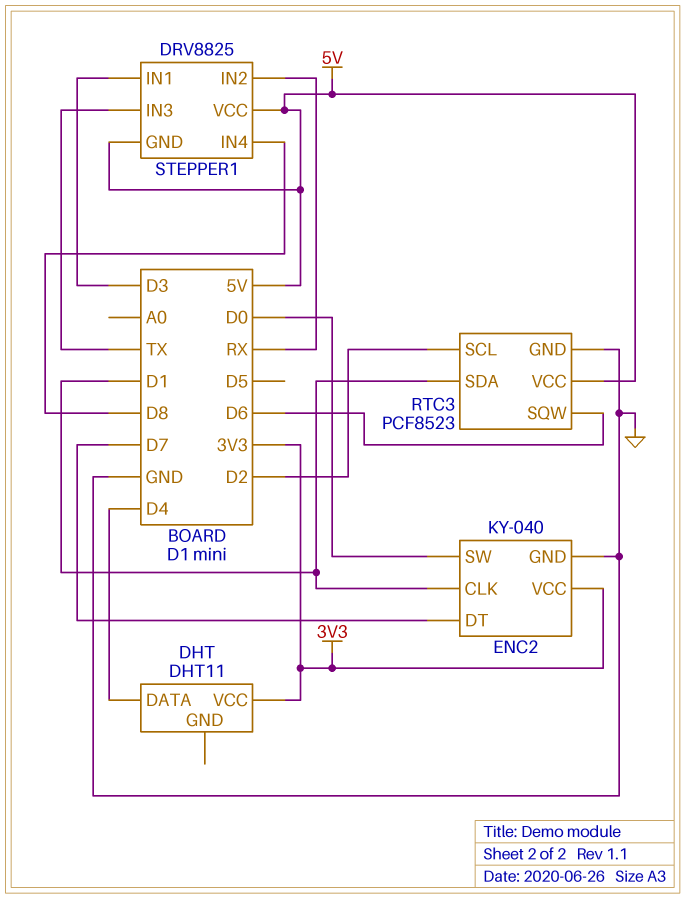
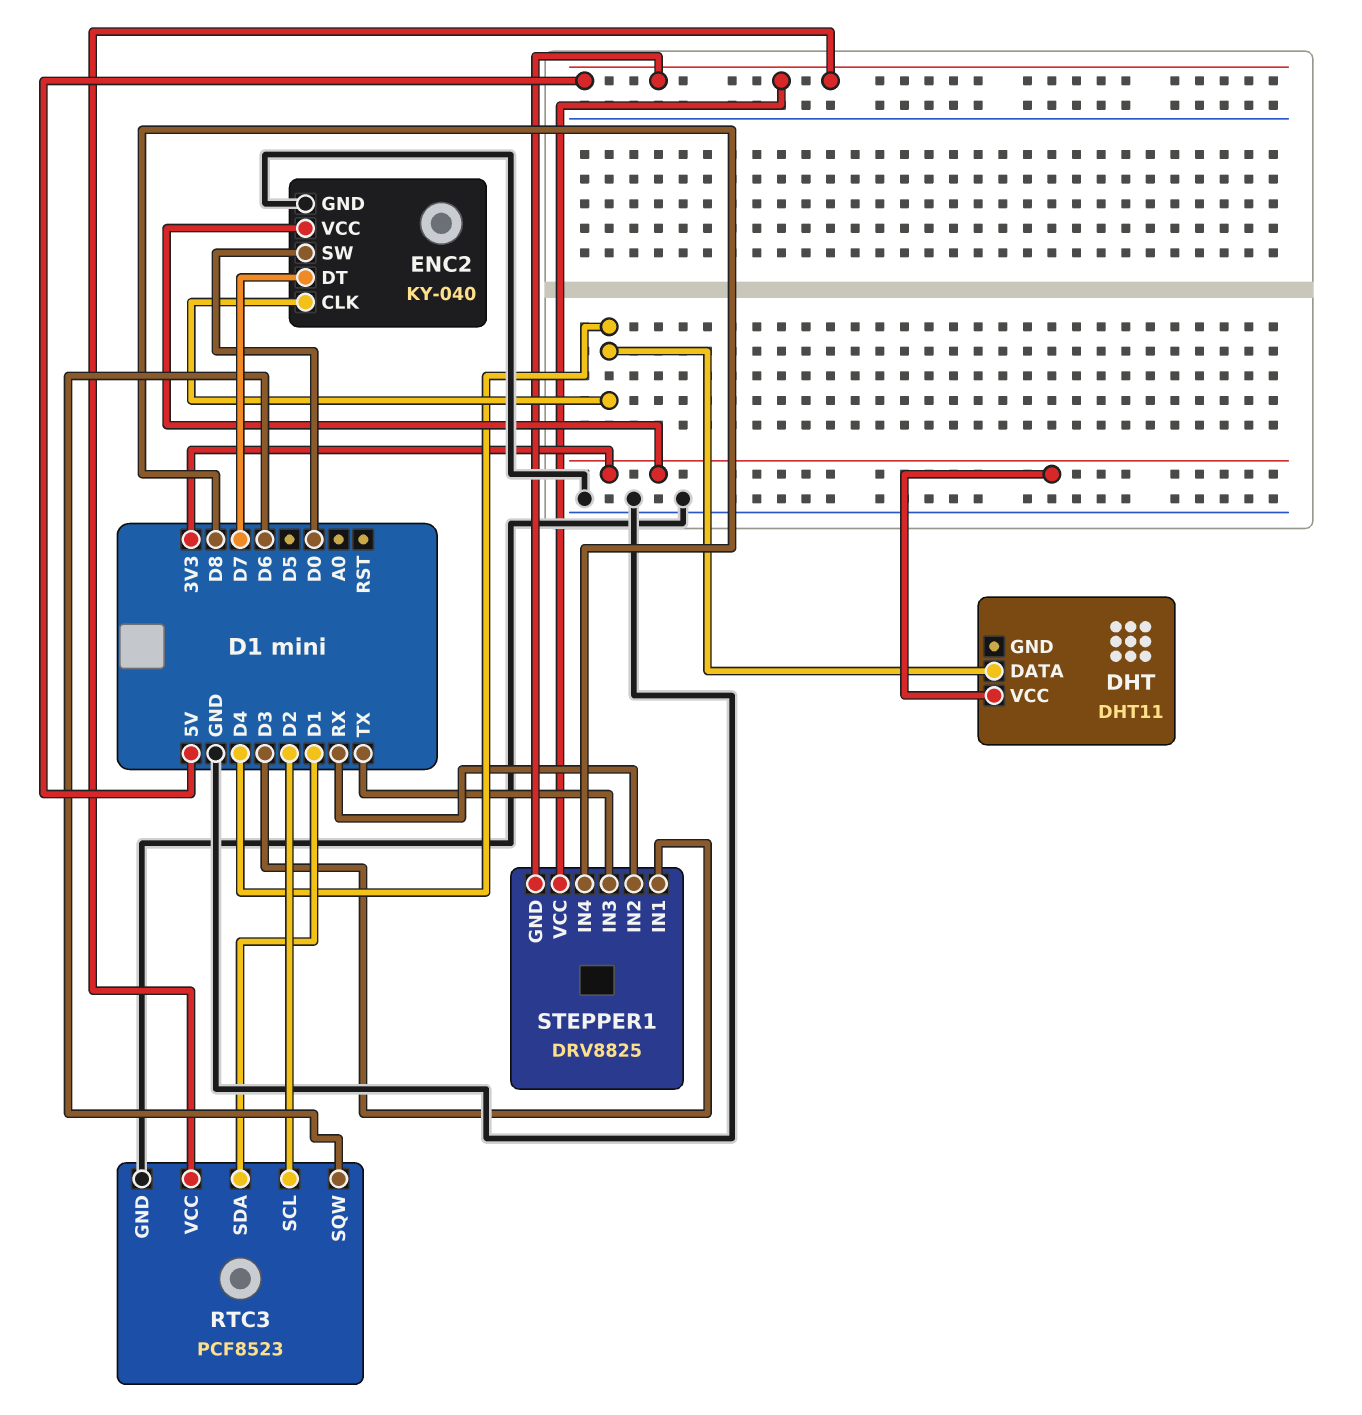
ENC2 pin CLK: D1 -> D4

